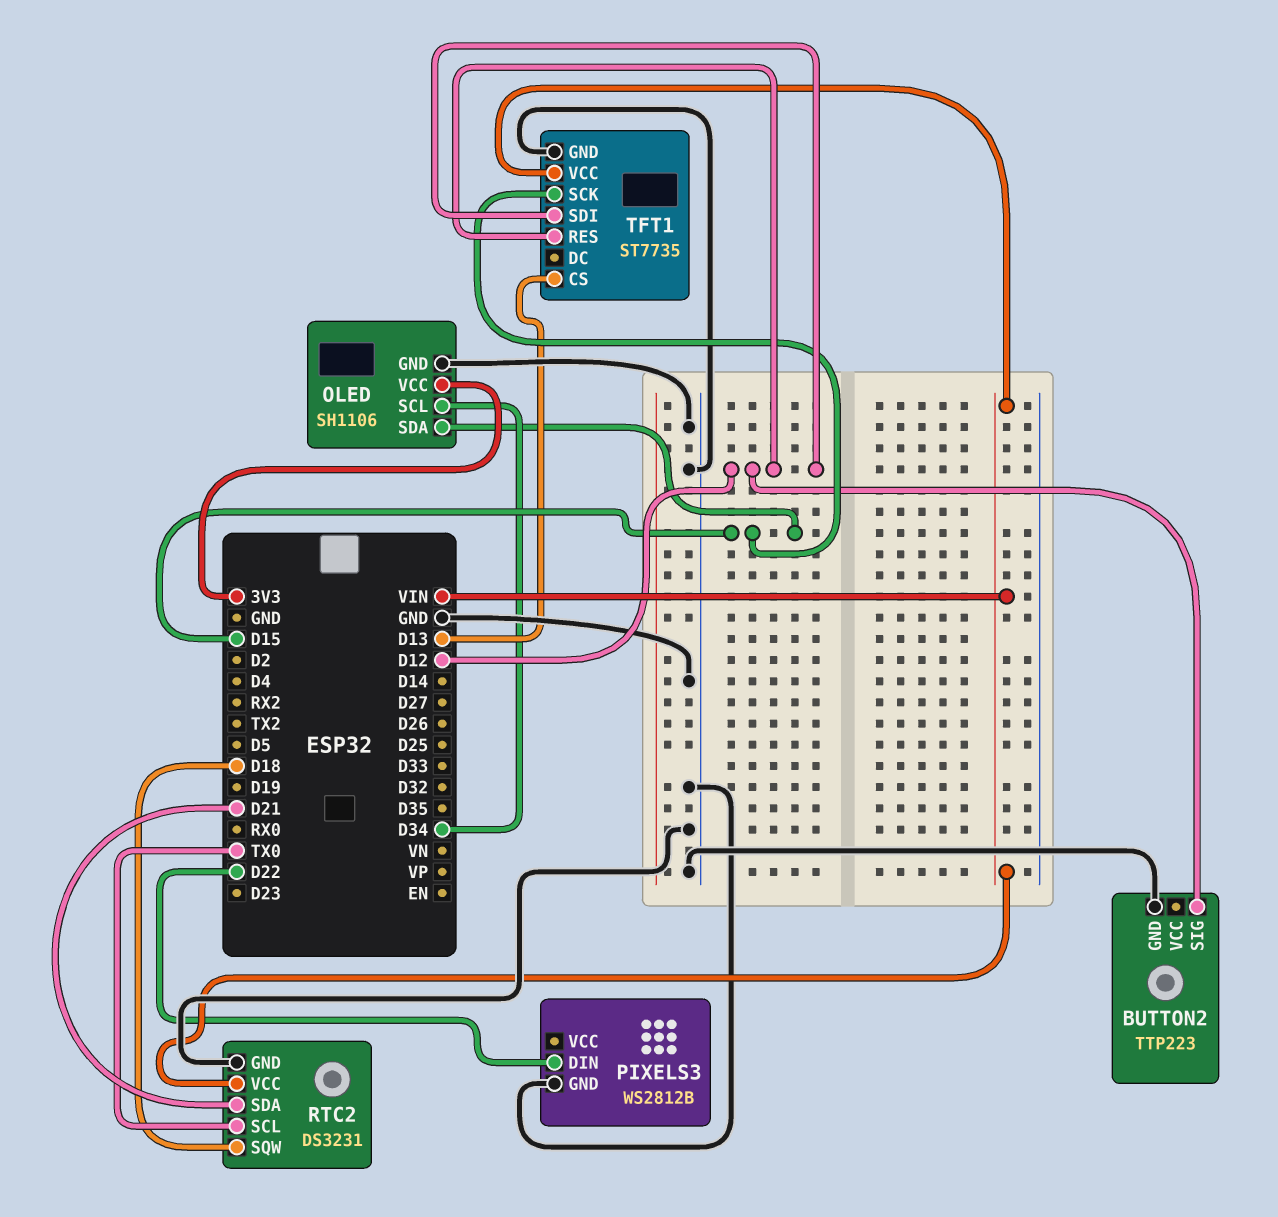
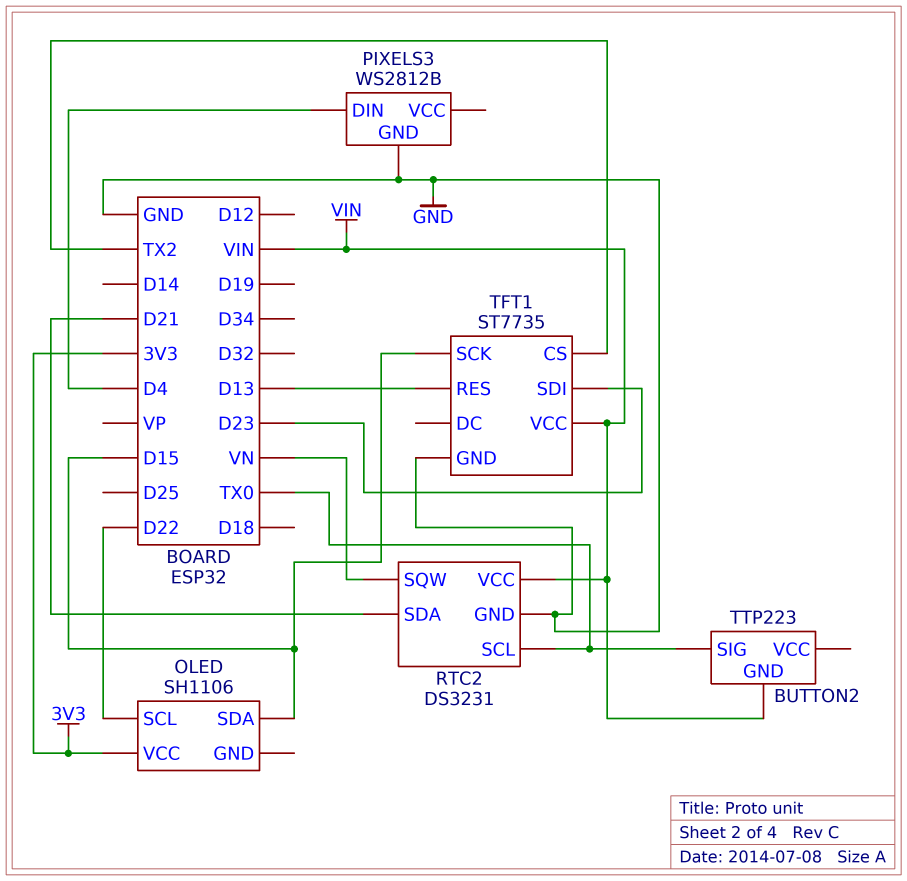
BUTTON2 pin GND: GND -> VIN
BUTTON2 pin SIG: D12 -> TX0
OLED pin GND: GND -> none
OLED pin SCL: D34 -> D22
PIXELS3 pin DIN: D22 -> D4
RTC2 pin SQW: D18 -> VN
TFT1 pin CS: D13 -> TX2
TFT1 pin RES: D12 -> D13
TFT1 pin SDI: D12 -> D23

